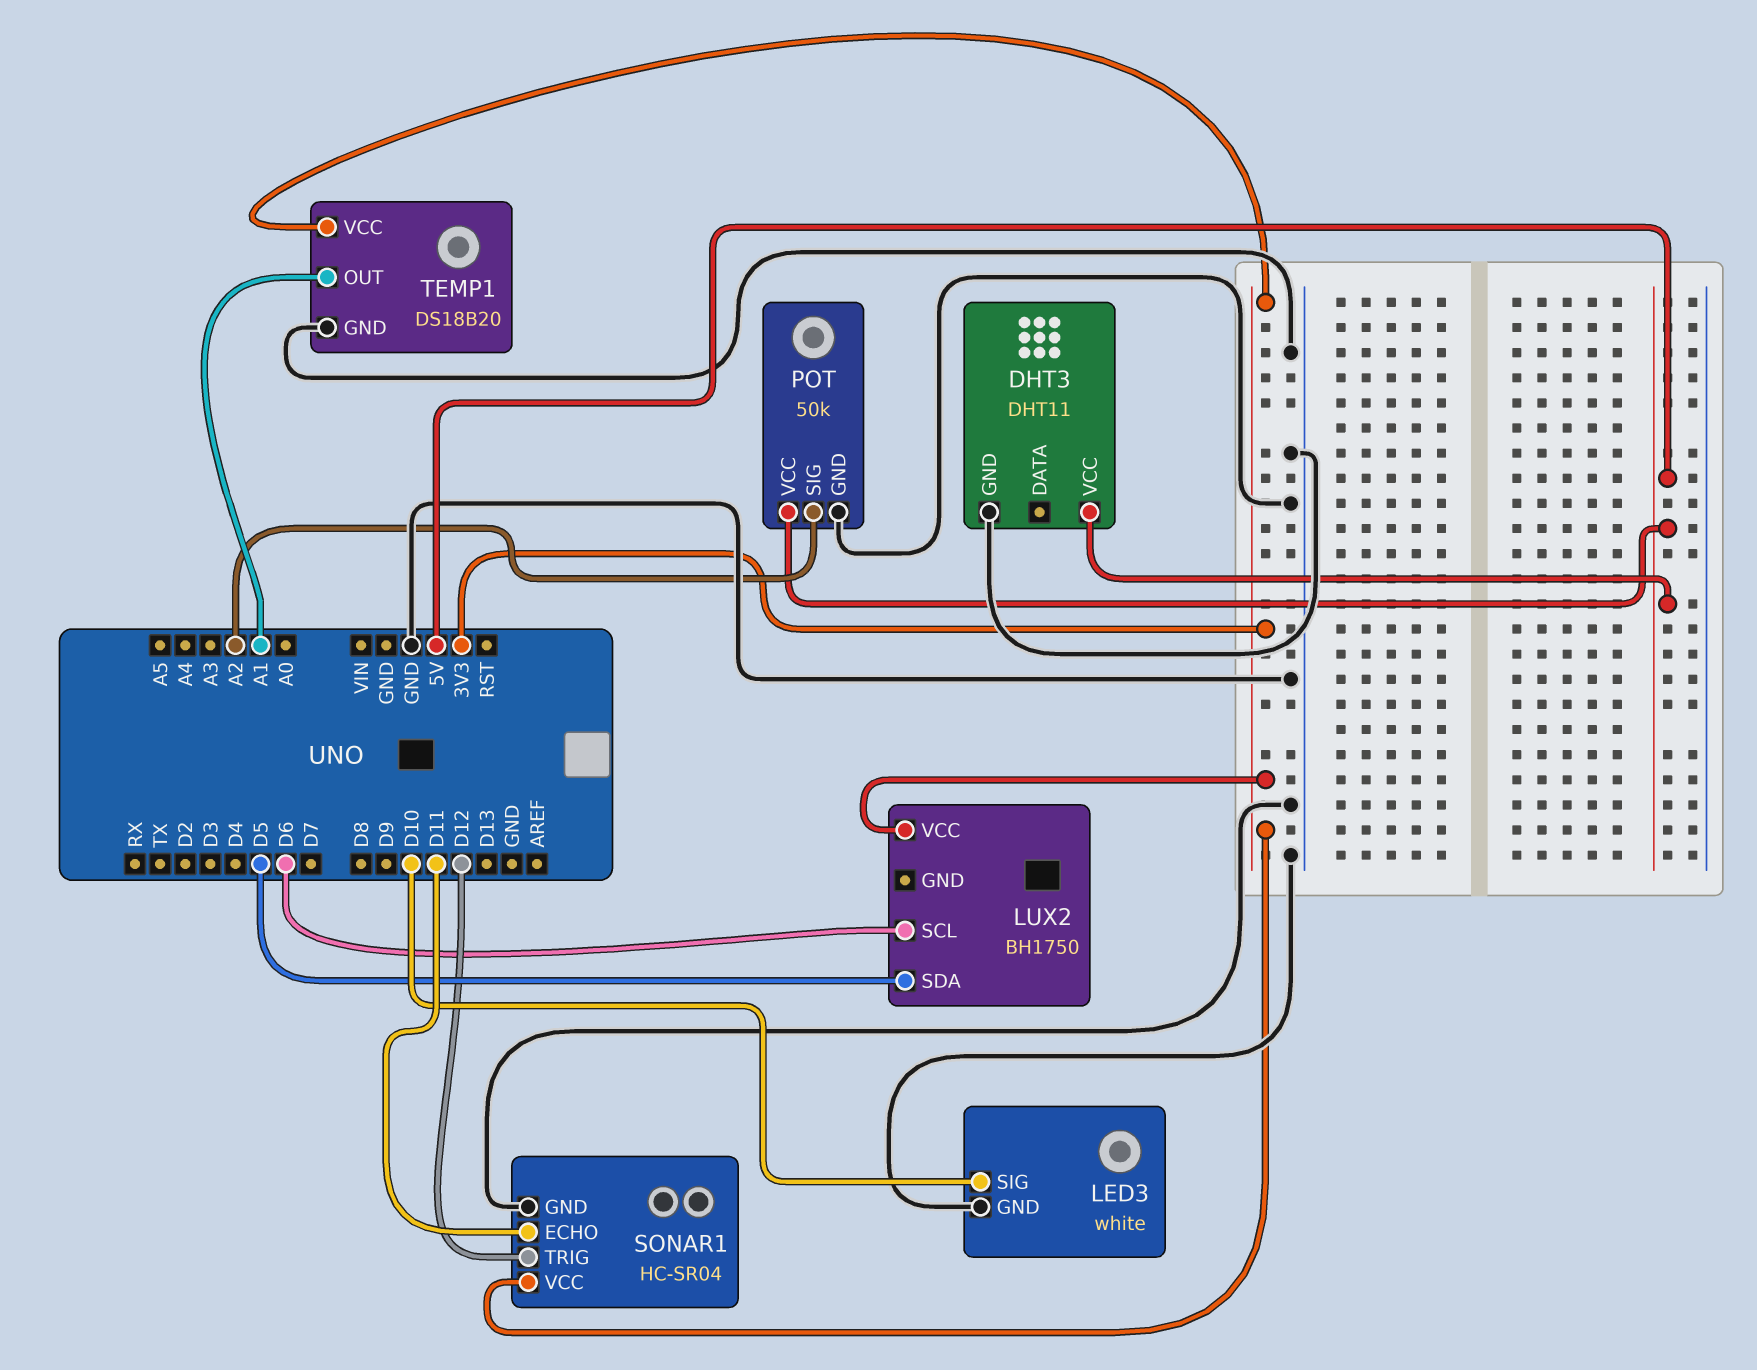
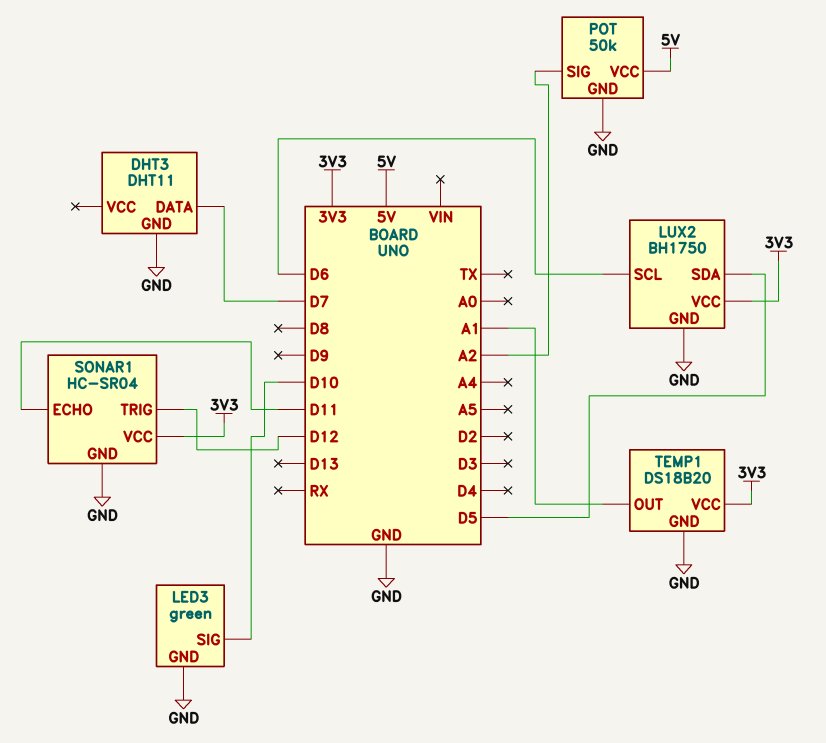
DHT3 pin DATA: none -> D7
DHT3 pin VCC: 5V -> none
LED3: white -> green
LUX2 pin GND: none -> GND

